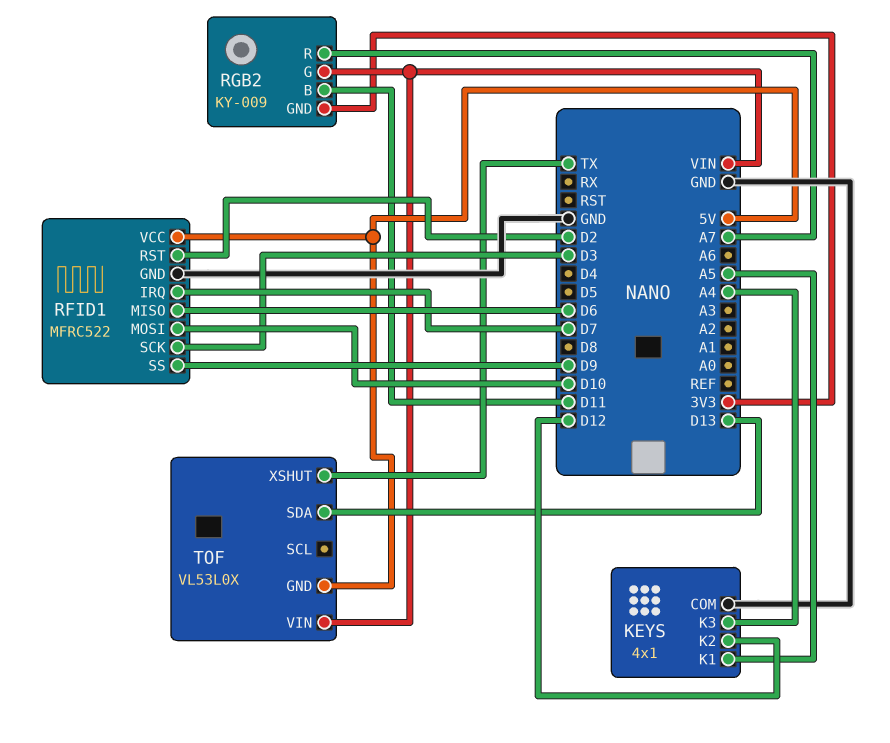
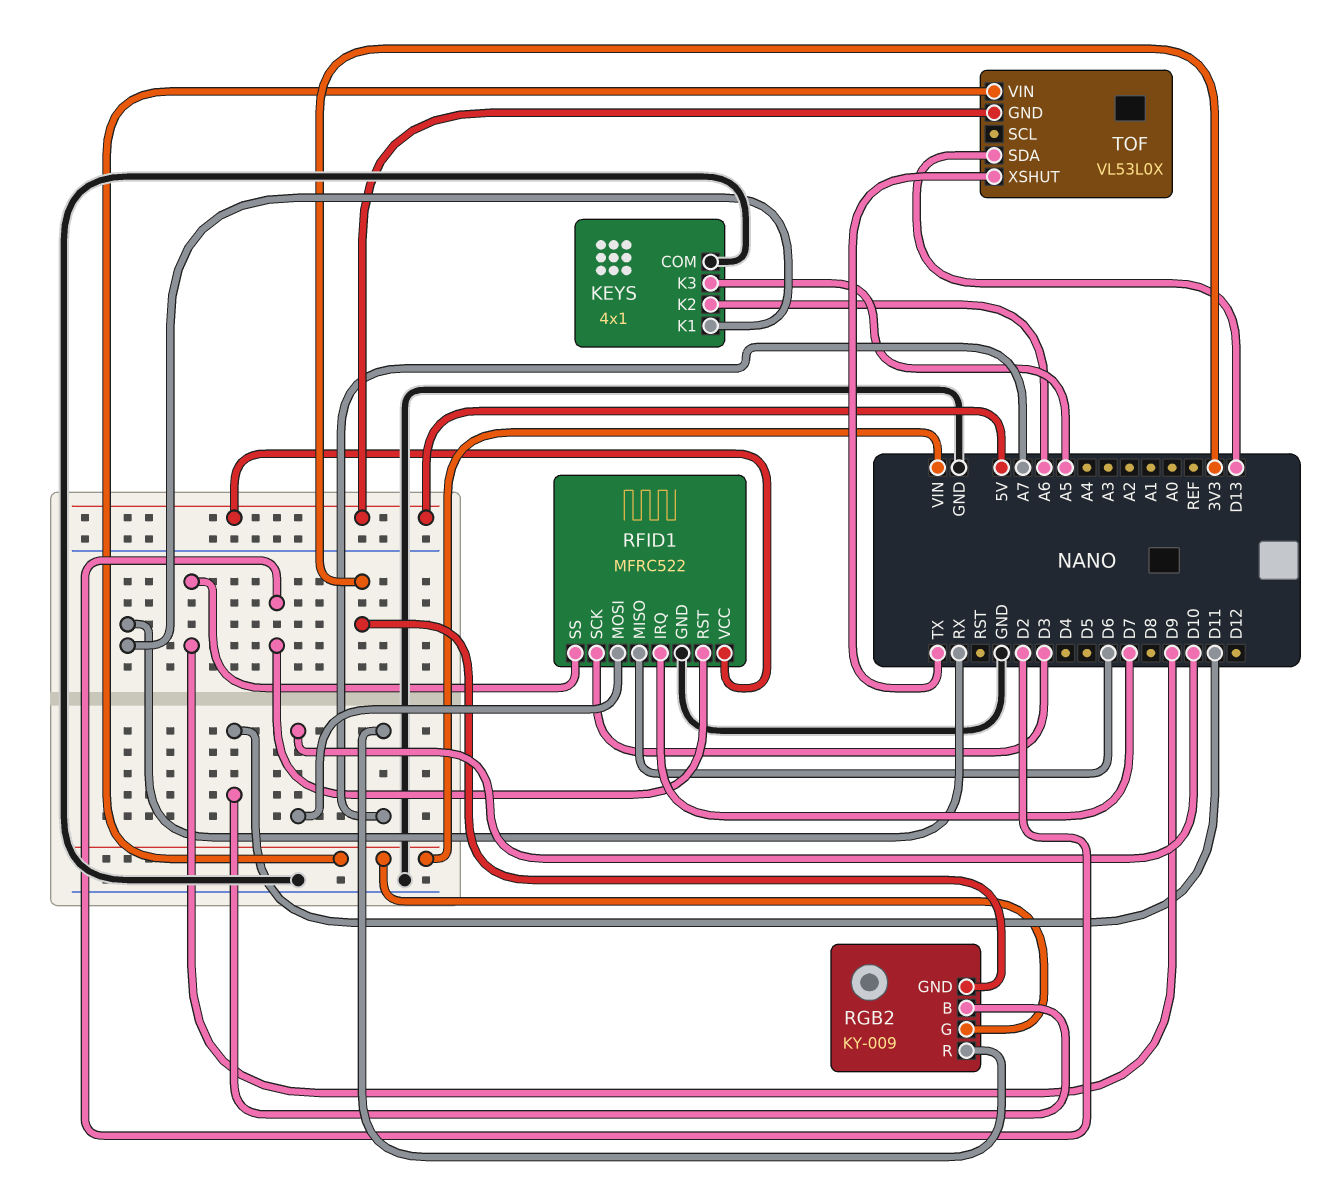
KEYS pin K1: A5 -> RX
KEYS pin K2: D12 -> A6
KEYS pin K3: A4 -> A5

